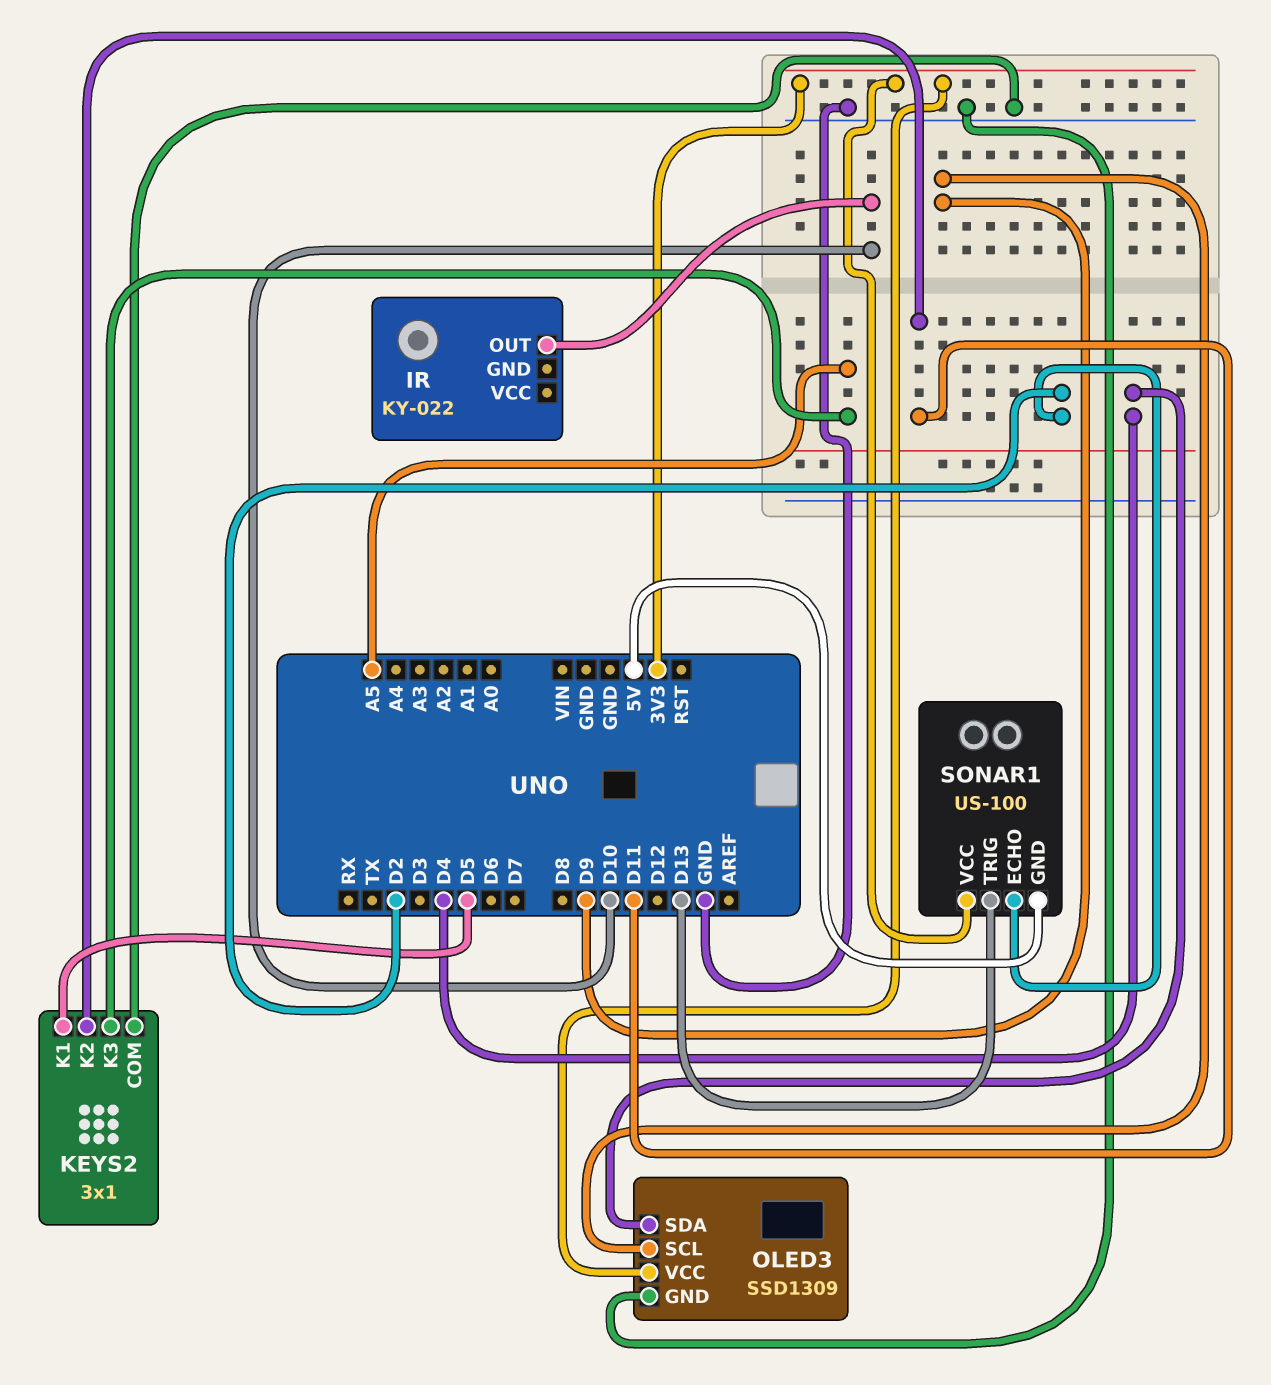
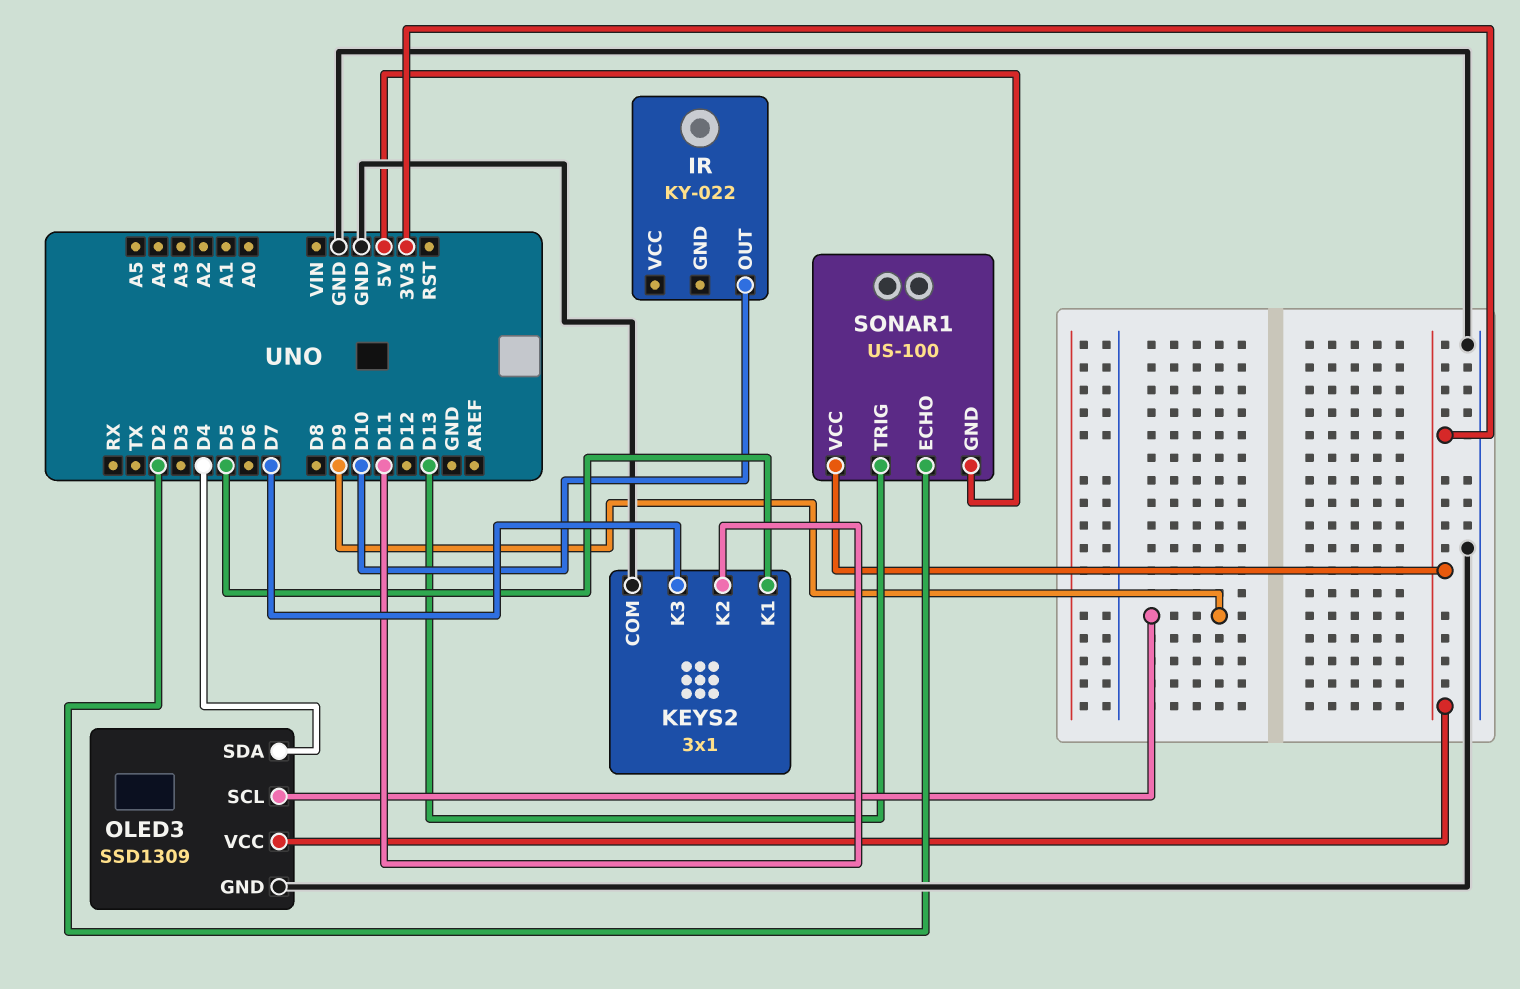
KEYS2 pin K3: A5 -> D7

